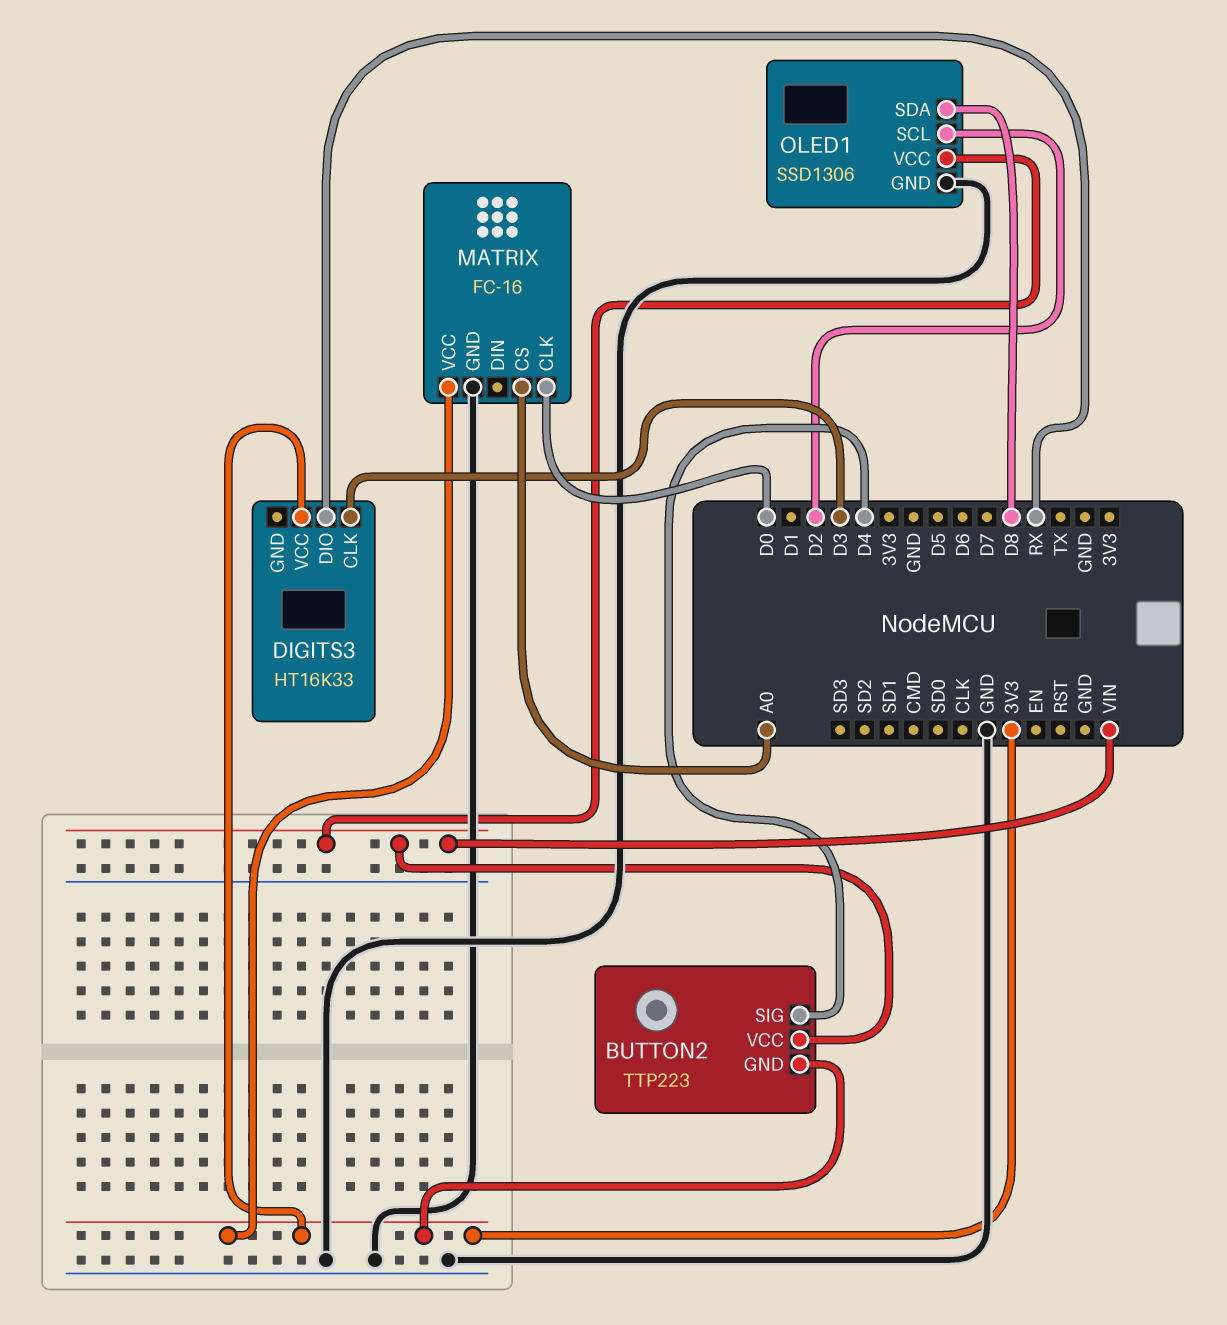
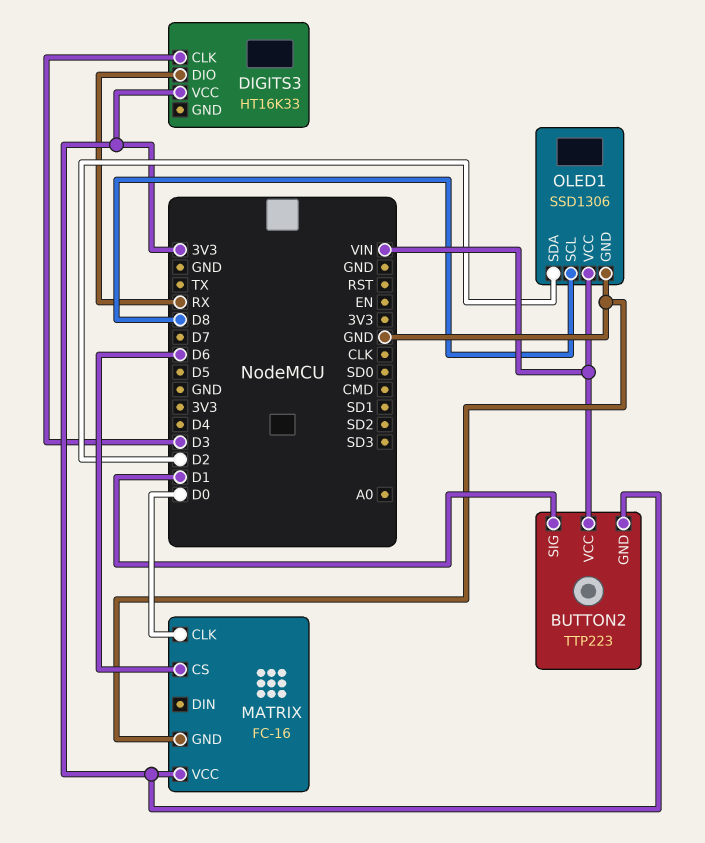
BUTTON2 pin SIG: D4 -> D1
MATRIX pin CS: A0 -> D6
OLED1 pin SCL: D2 -> D8
OLED1 pin SDA: D8 -> D2

